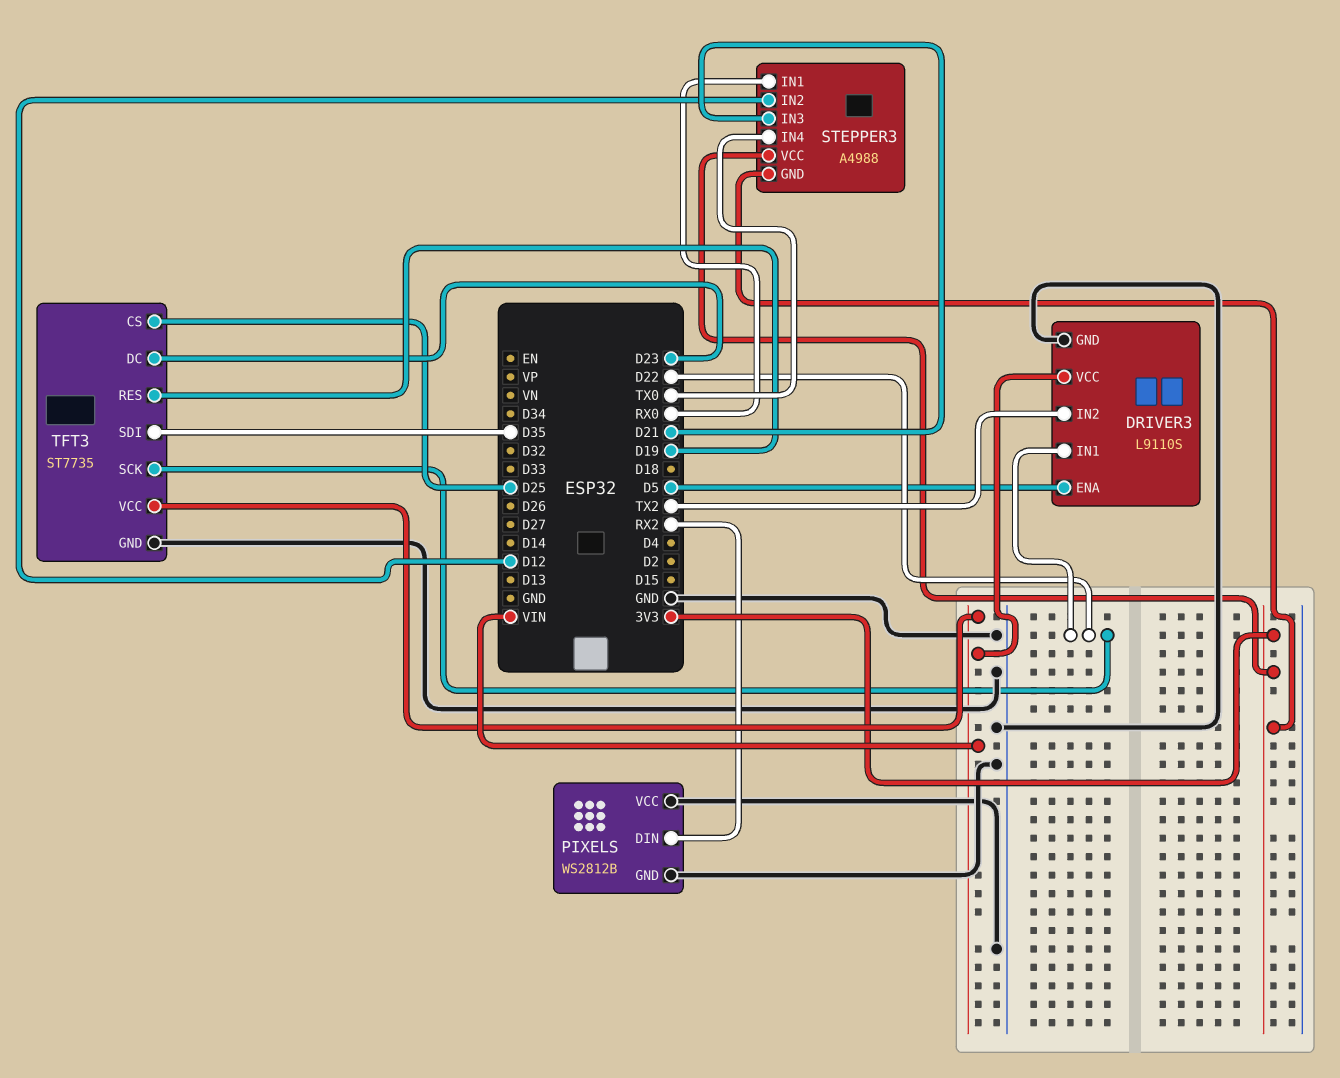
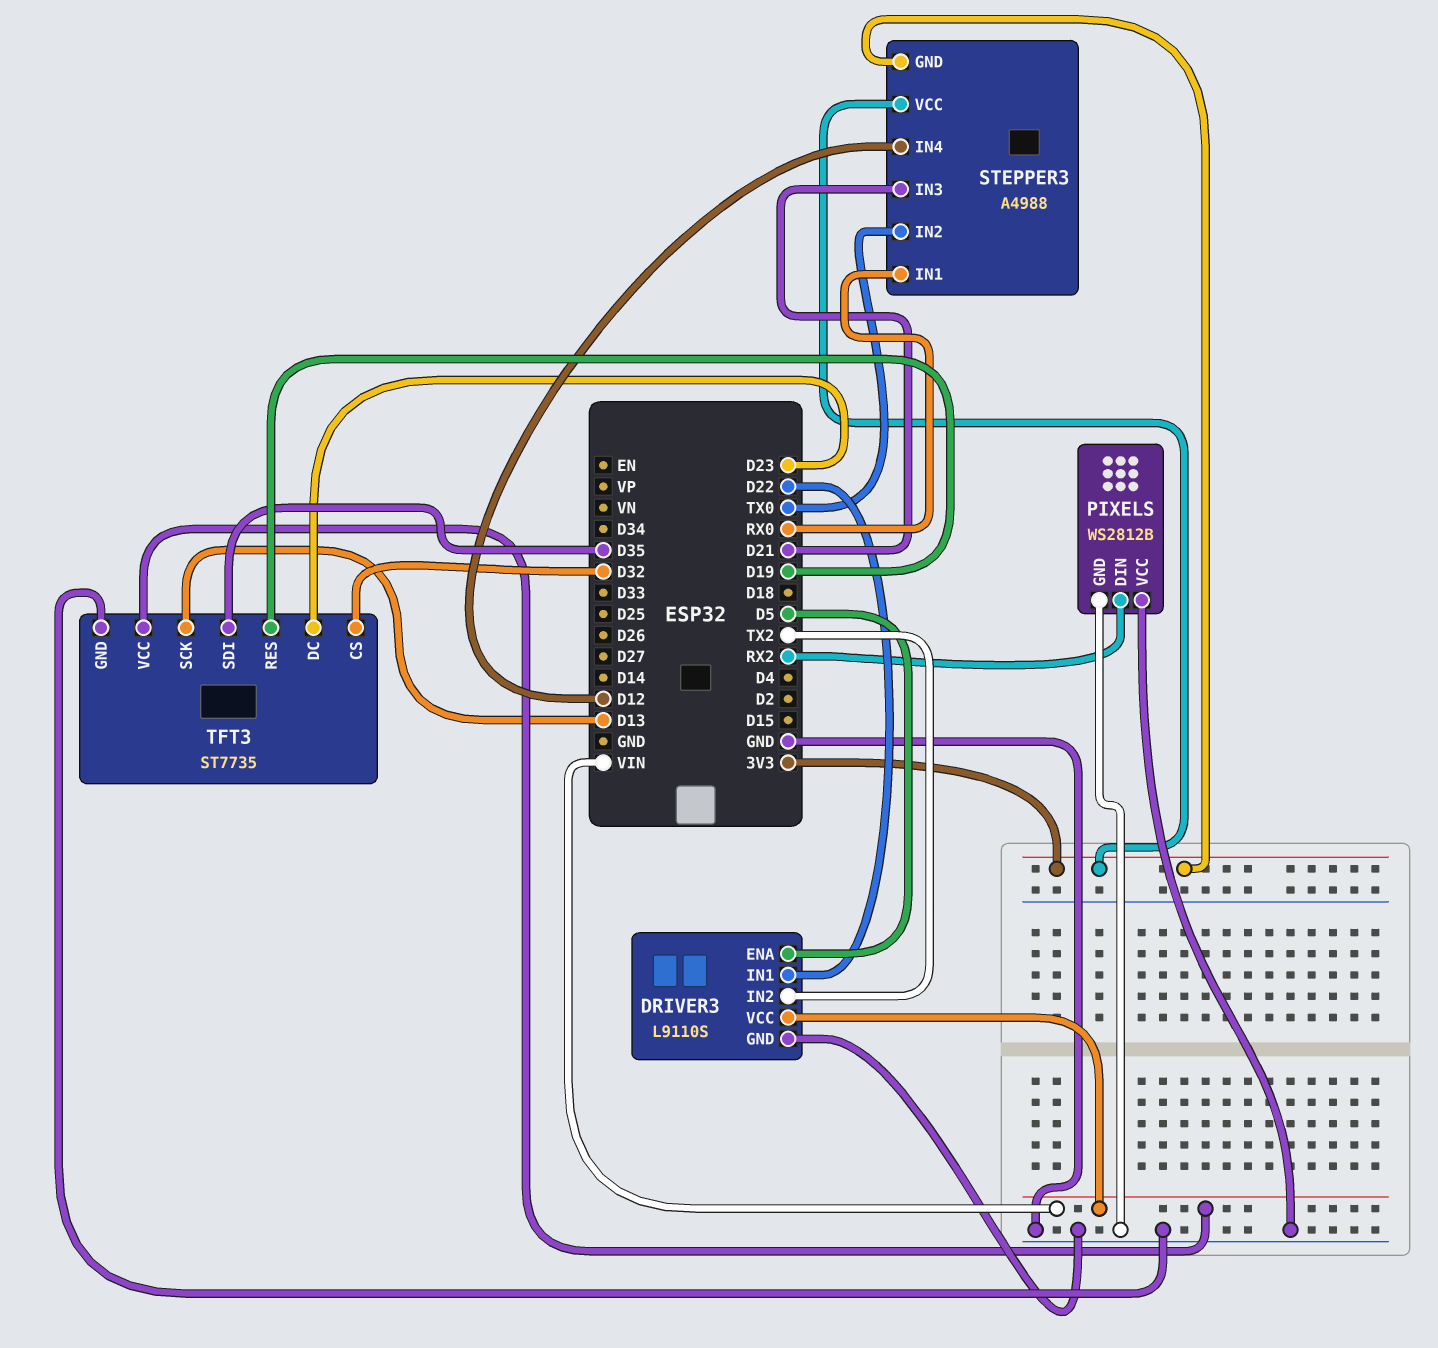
STEPPER3 pin IN2: D12 -> TX0
STEPPER3 pin IN4: TX0 -> D12
TFT3 pin CS: D25 -> D32
TFT3 pin SCK: D22 -> D13

